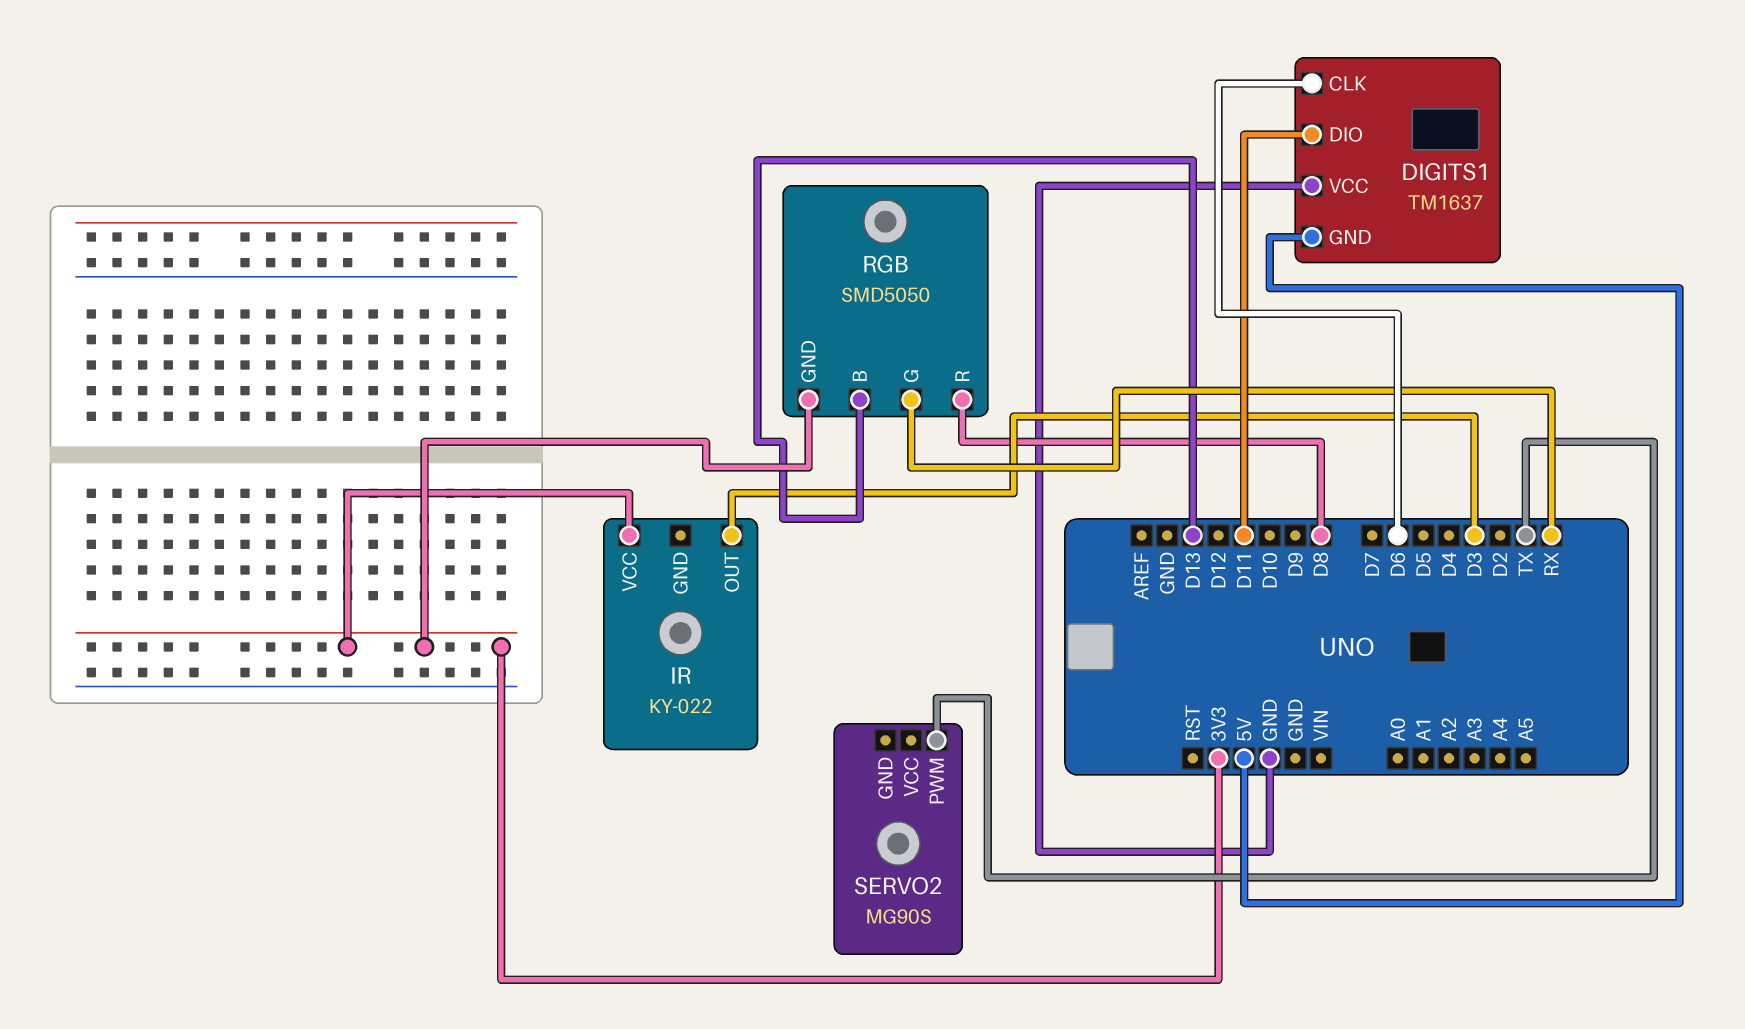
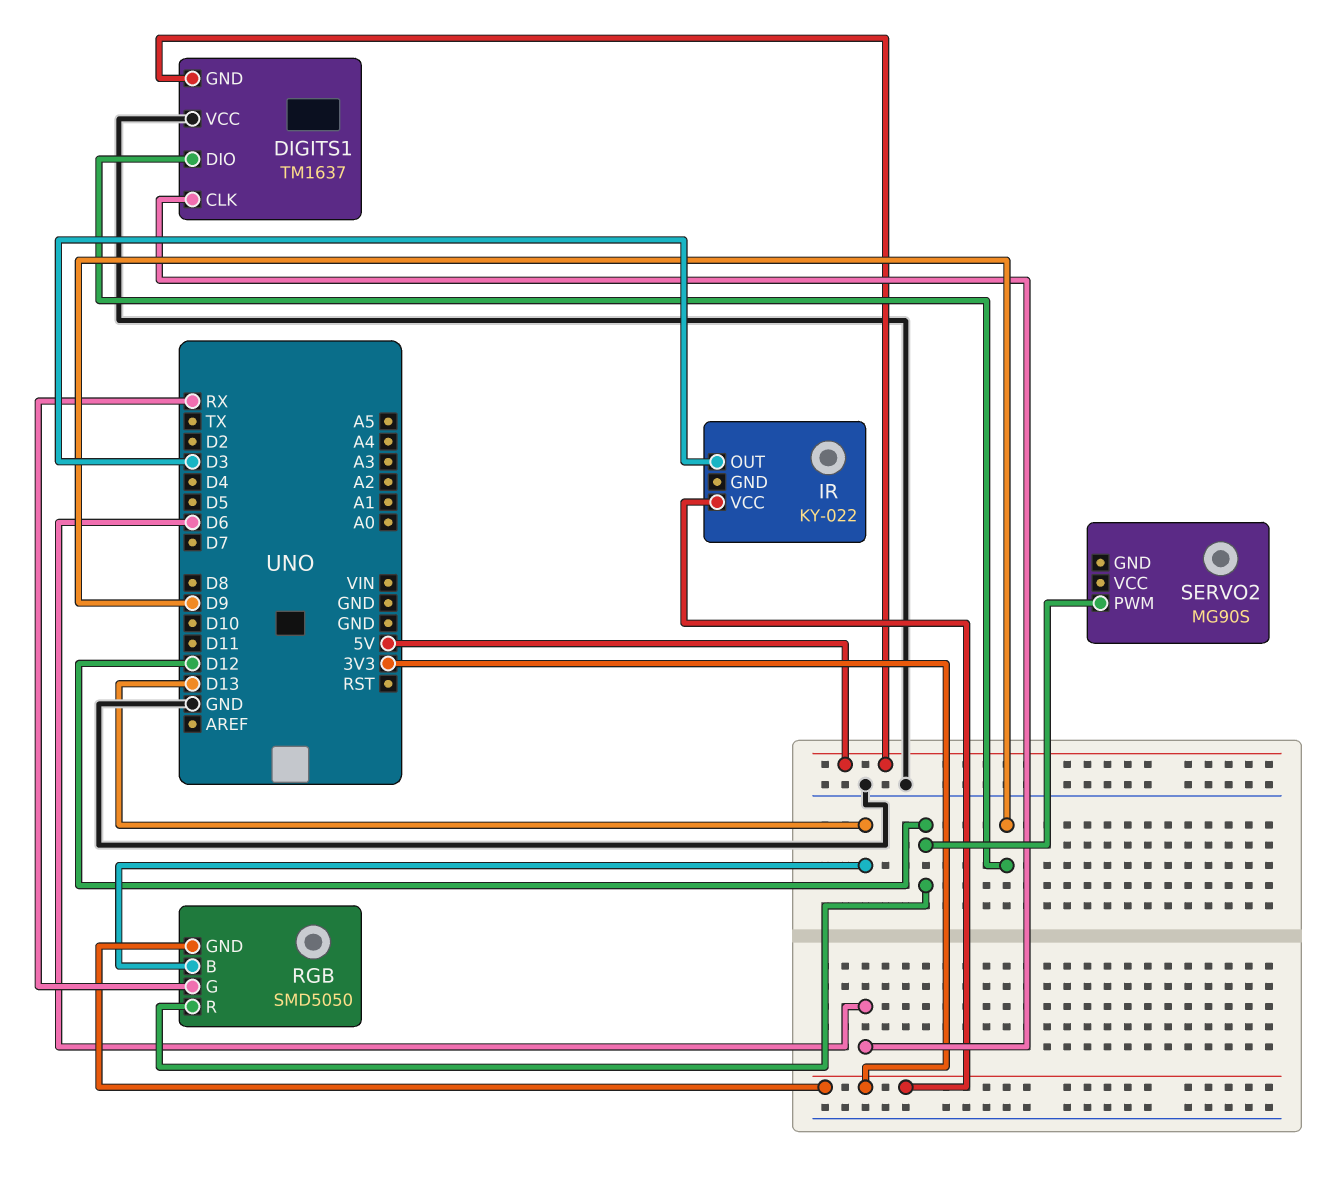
DIGITS1 pin DIO: D11 -> D9
RGB pin R: D8 -> D12
SERVO2 pin PWM: TX -> D12

